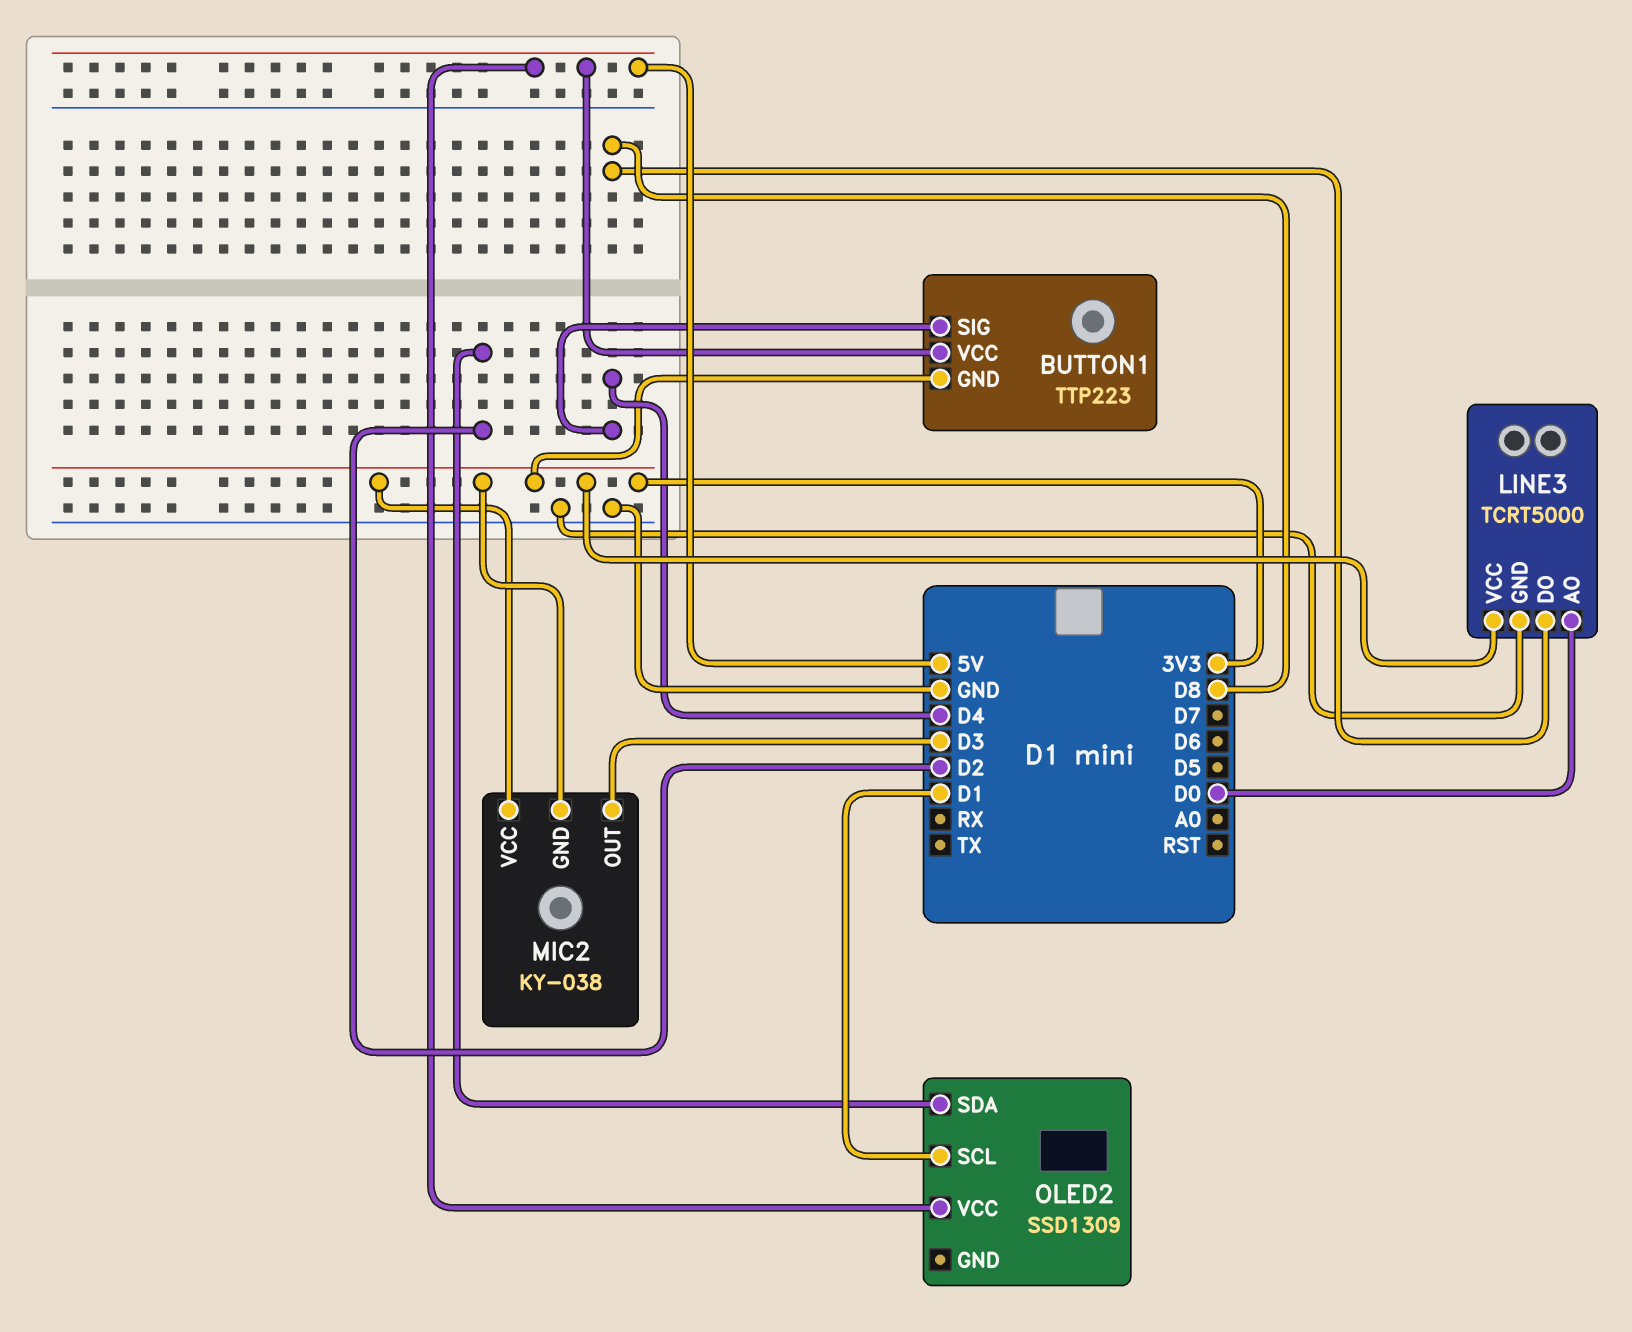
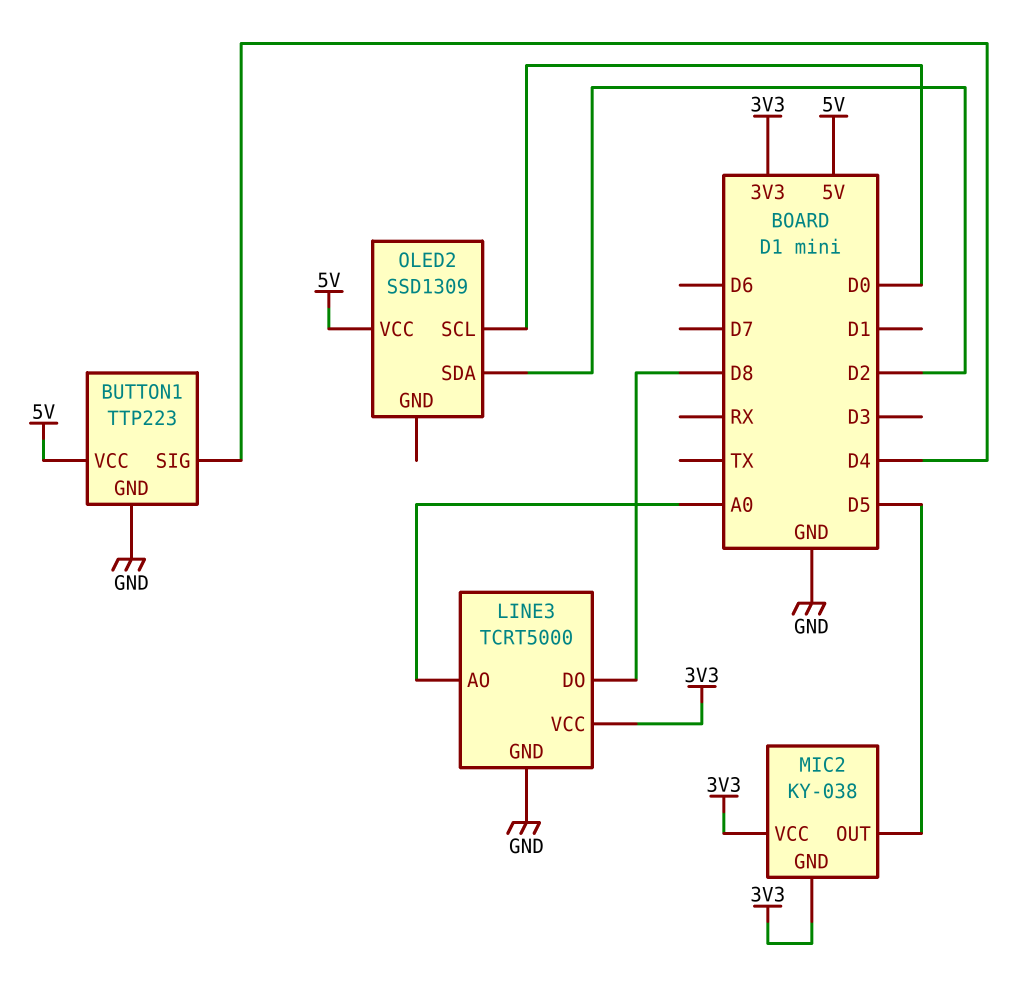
BUTTON1 pin GND: 3V3 -> GND
LINE3 pin AO: D0 -> A0
MIC2 pin OUT: D3 -> D5
OLED2 pin SCL: D1 -> D0

